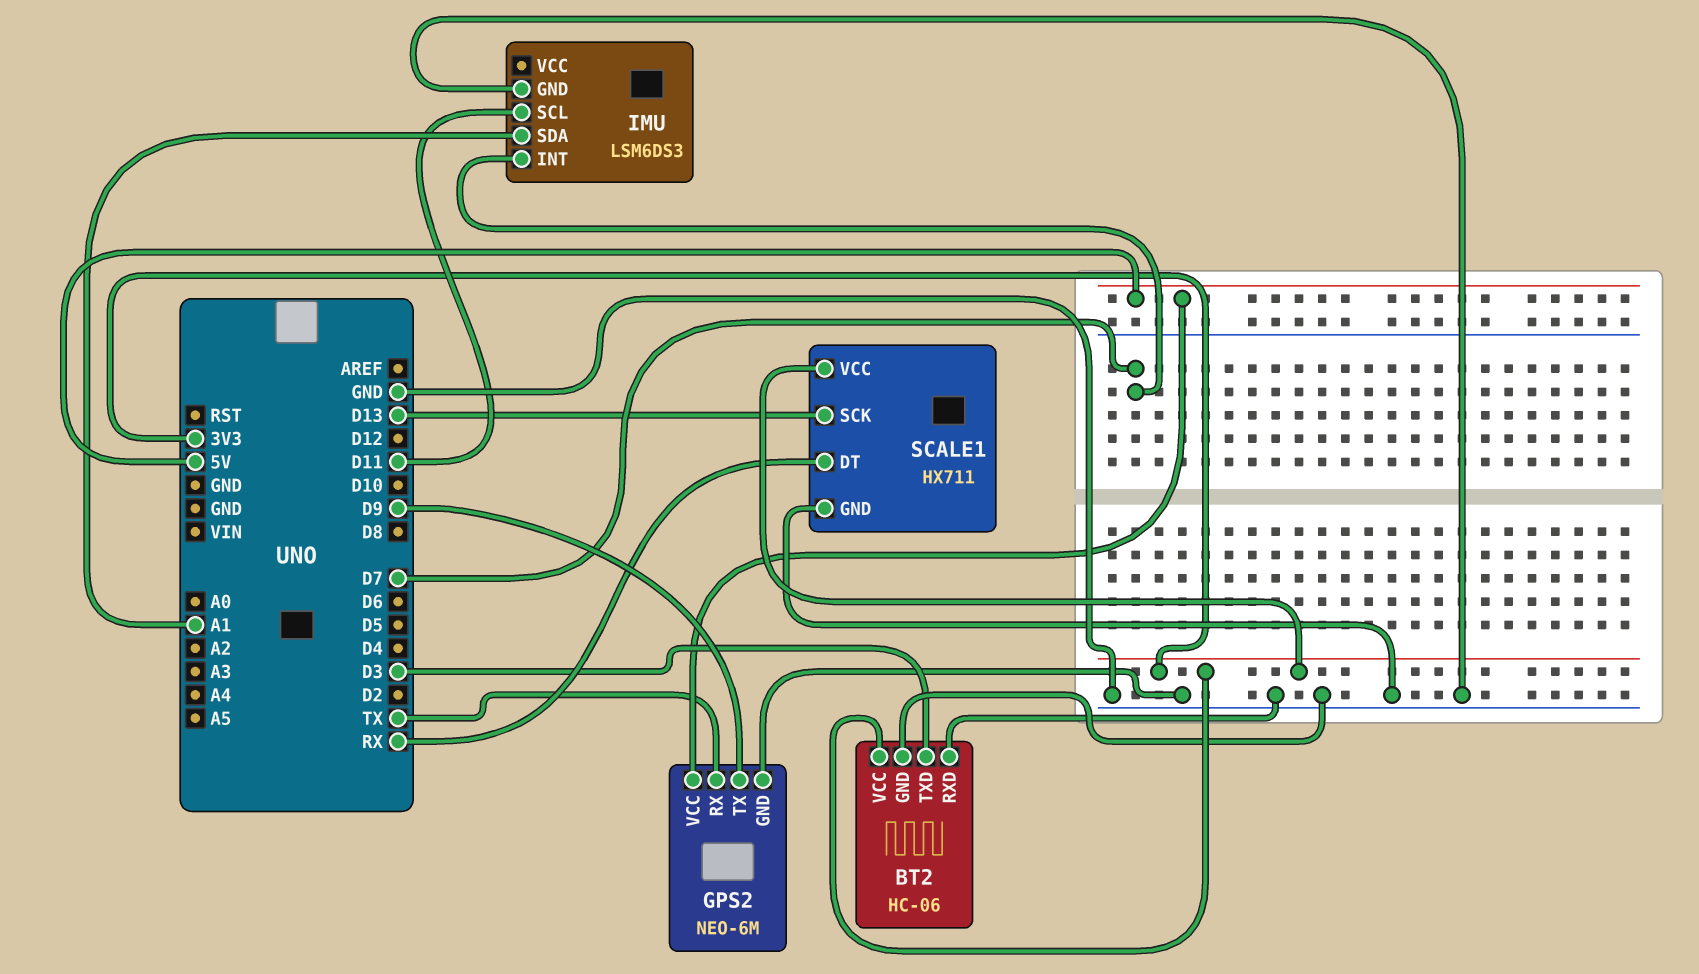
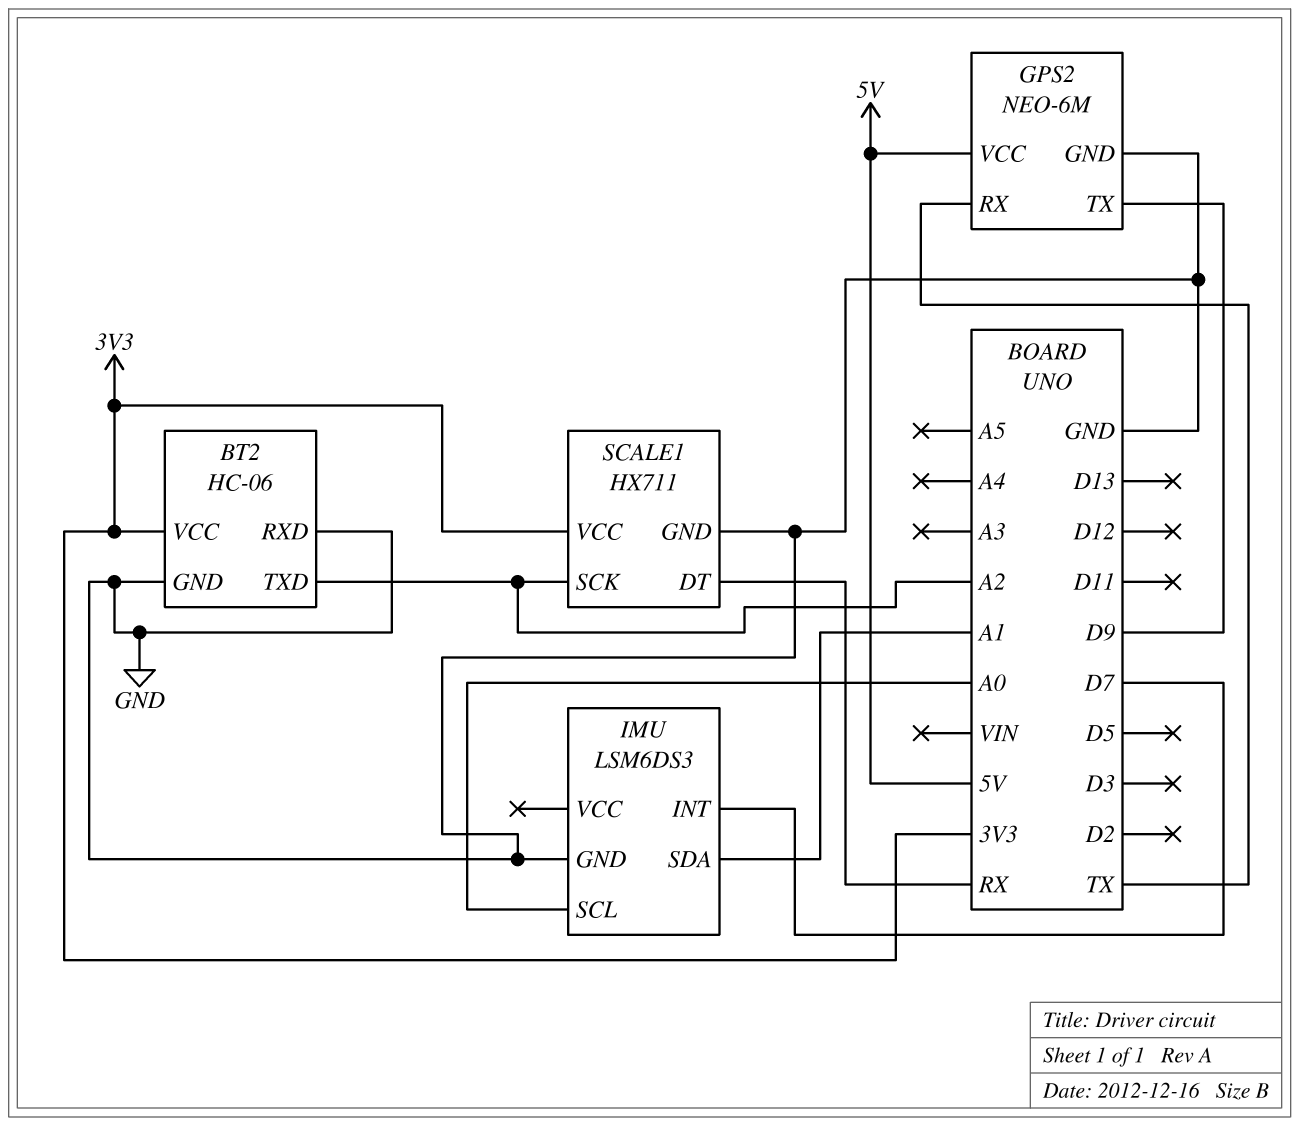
BT2 pin TXD: D3 -> A2
IMU pin SCL: D11 -> A0
SCALE1 pin SCK: D13 -> A2

